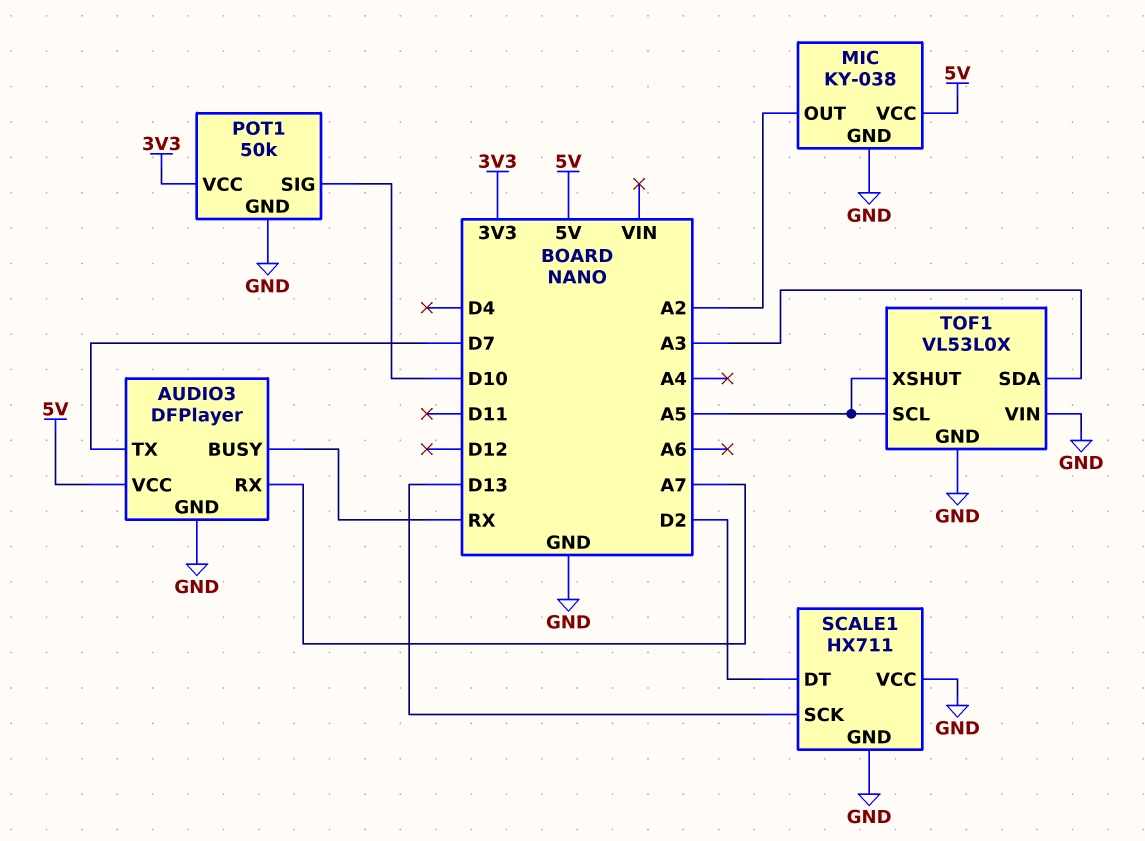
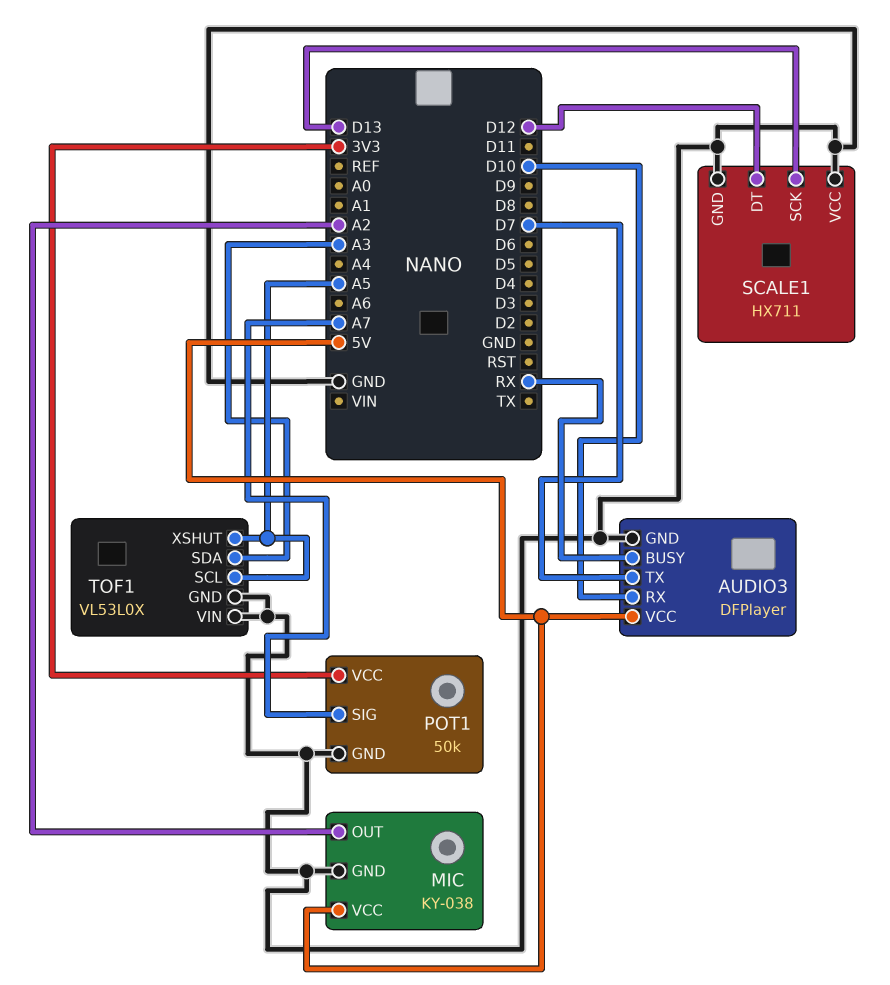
AUDIO3 pin RX: A7 -> D10
POT1 pin SIG: D10 -> A7
SCALE1 pin DT: D2 -> D12

